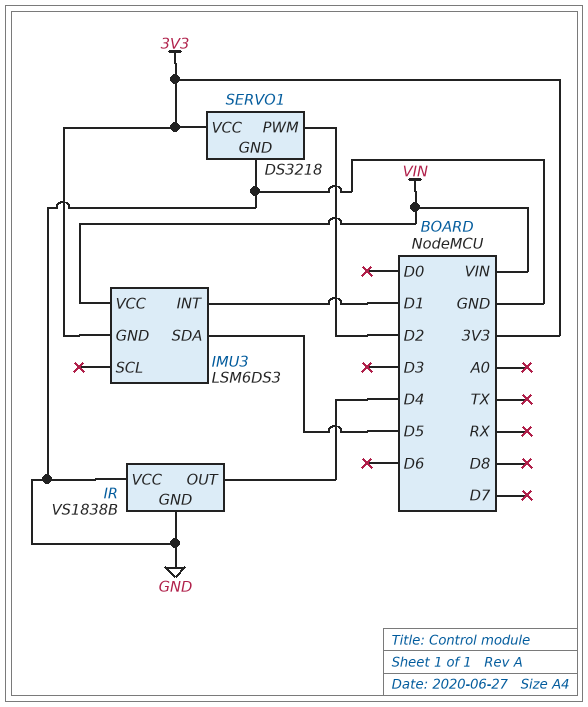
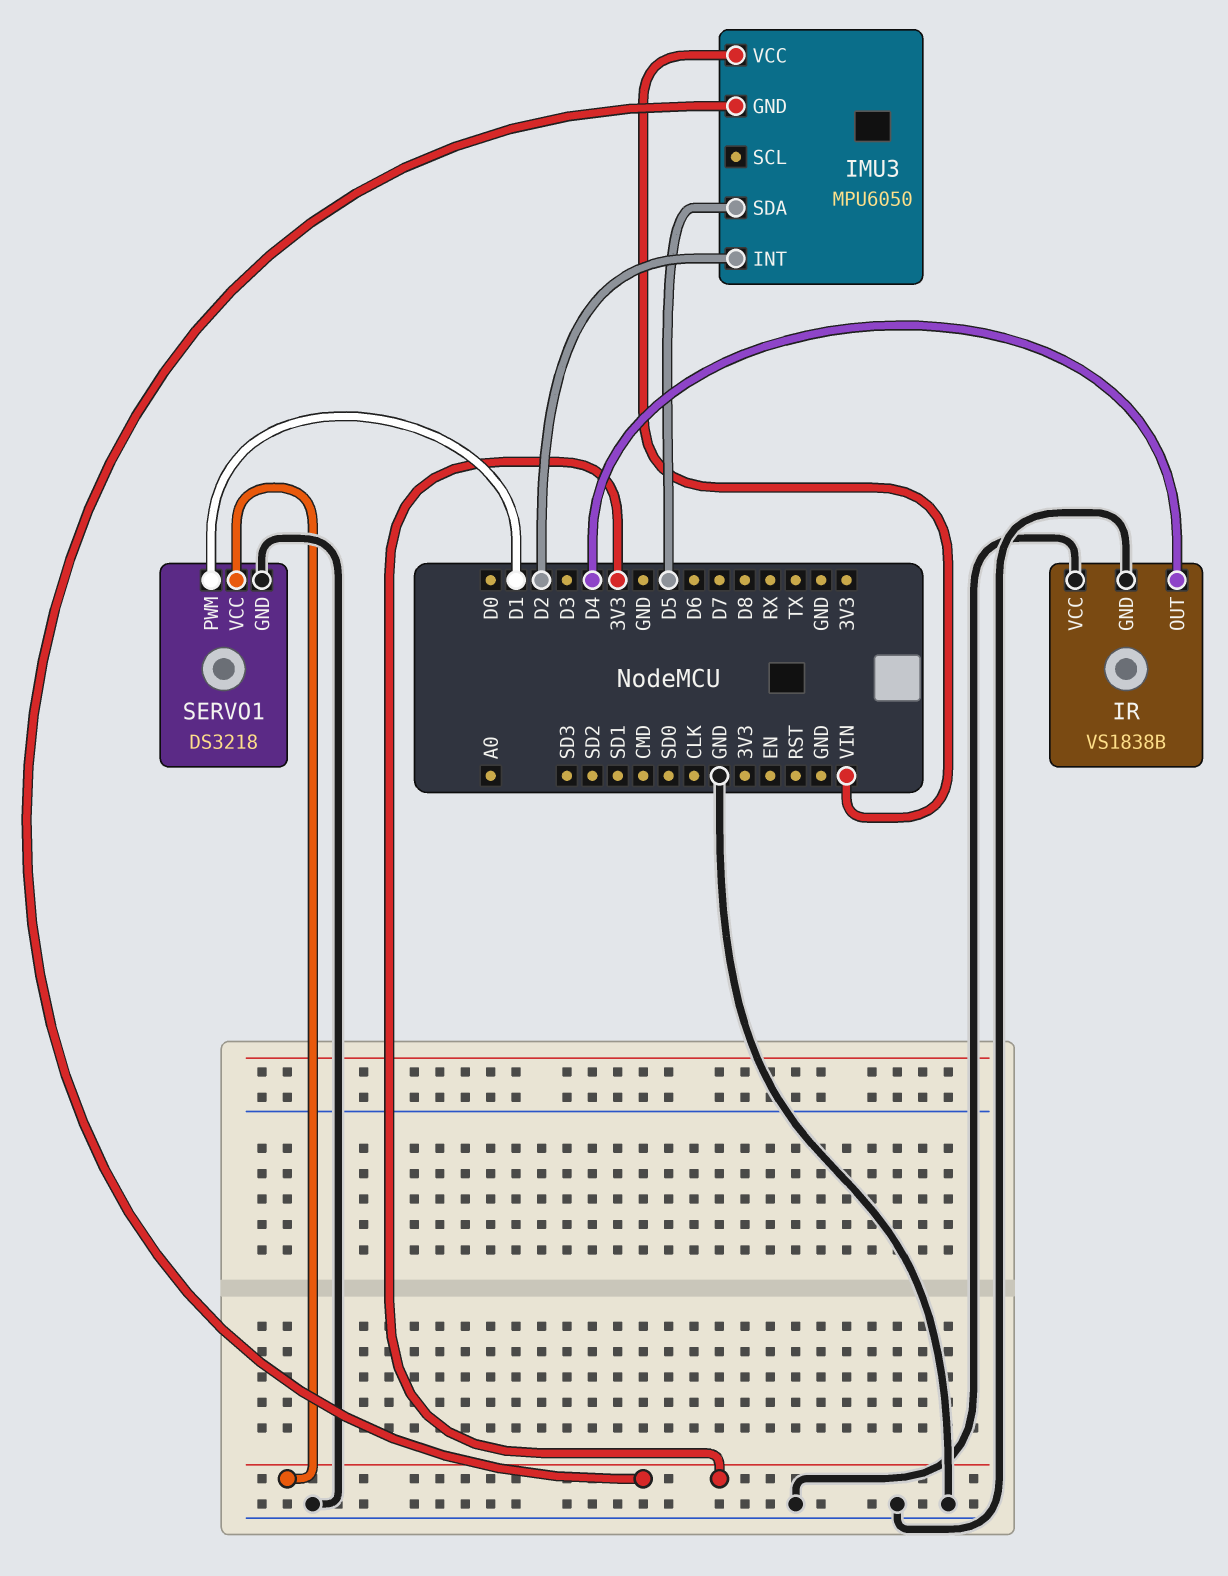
IMU3: LSM6DS3 -> MPU6050
IMU3 pin INT: D1 -> D2
SERVO1 pin PWM: D2 -> D1

